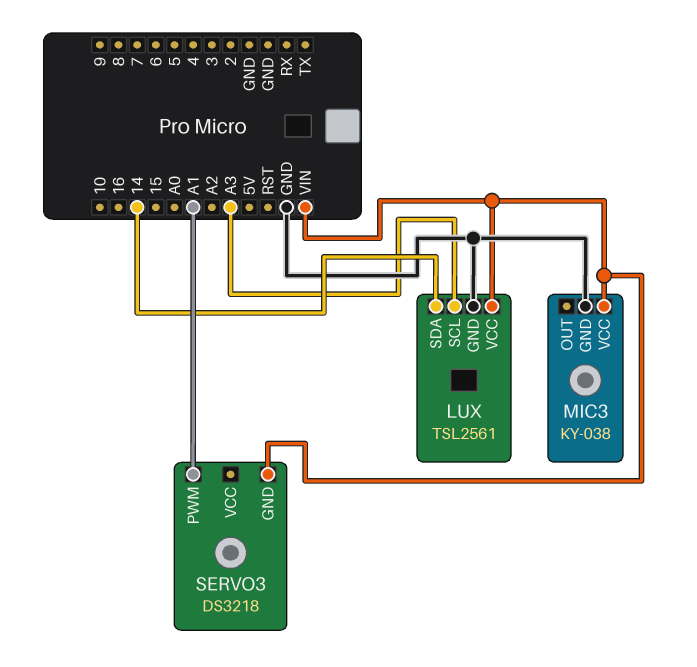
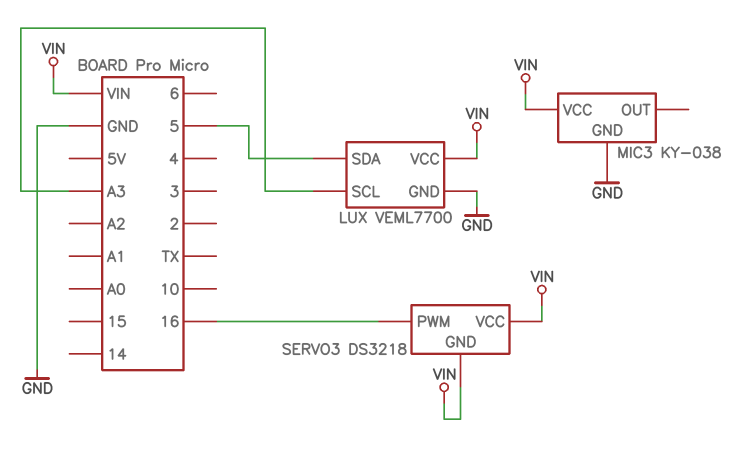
LUX: TSL2561 -> VEML7700
LUX pin SDA: 14 -> 5
SERVO3 pin PWM: A1 -> 16
SERVO3 pin VCC: none -> VIN

